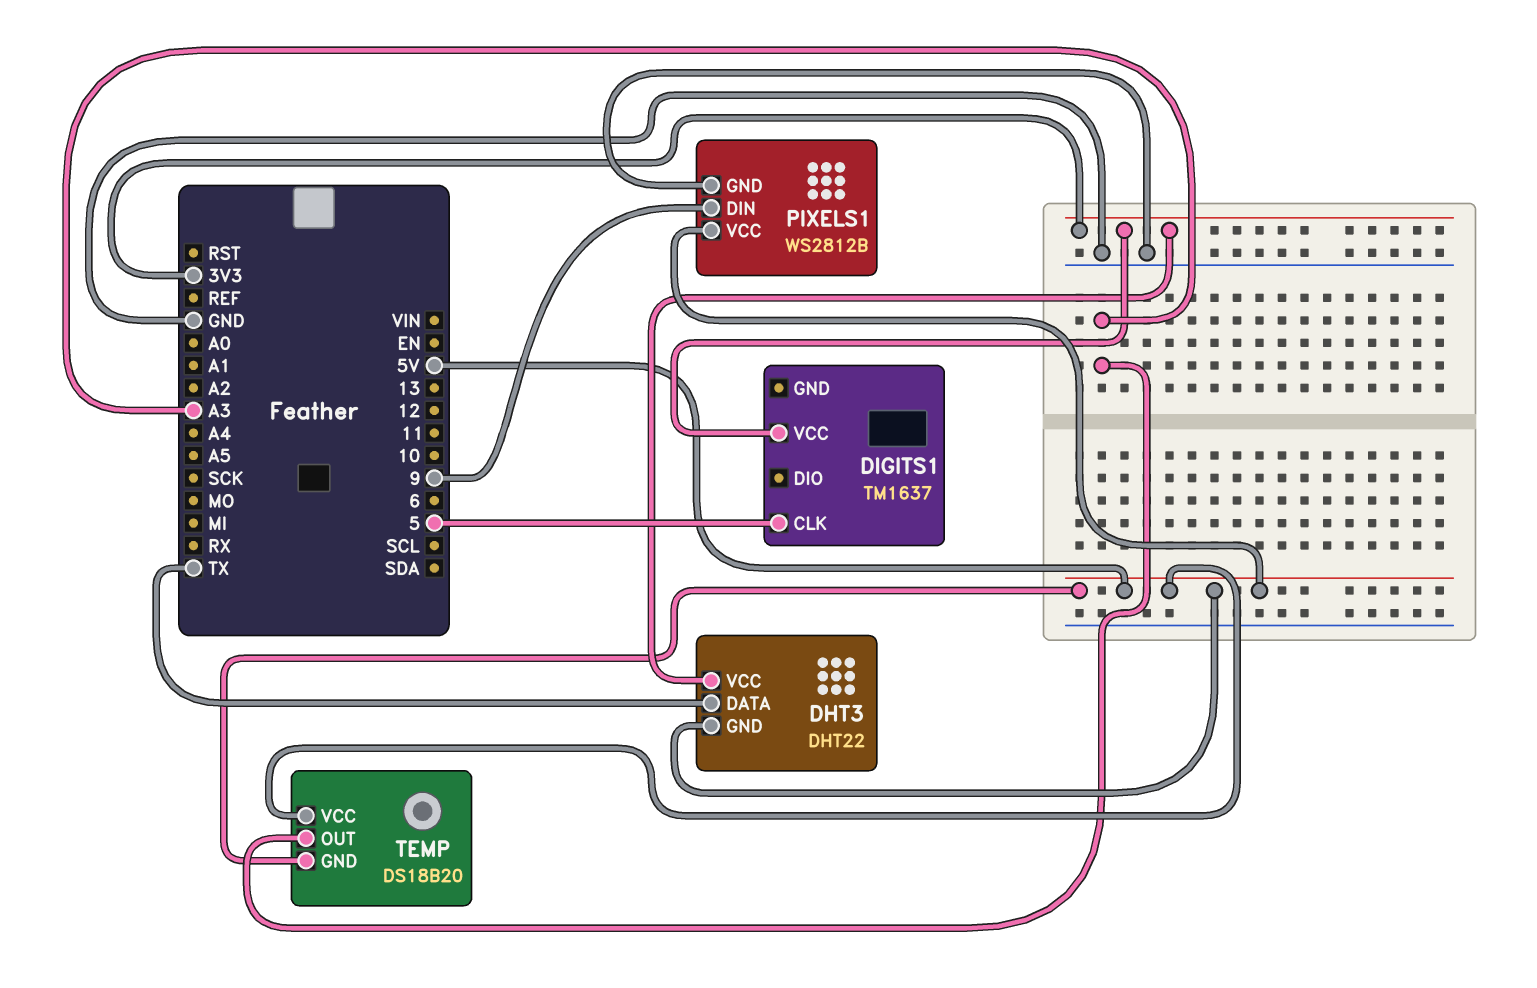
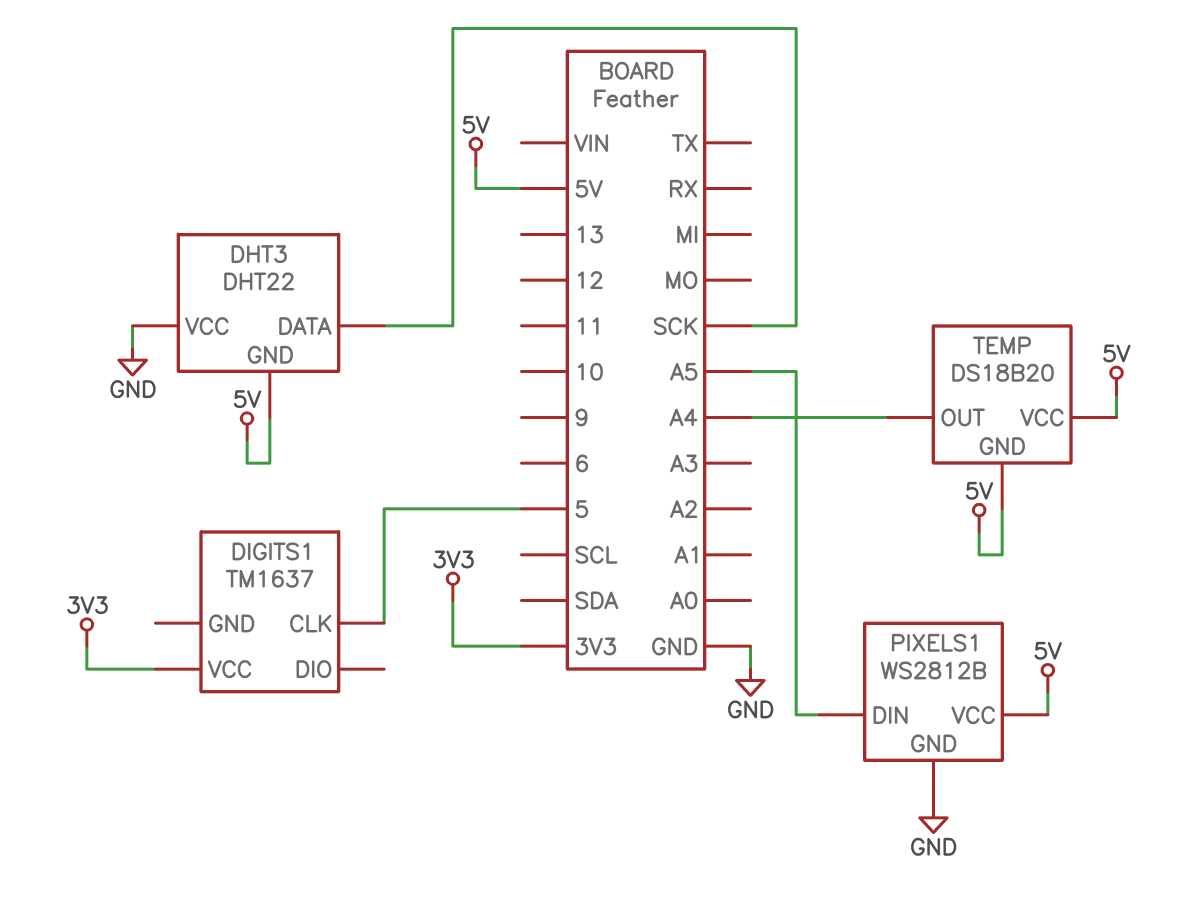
DHT3 pin DATA: TX -> SCK
DHT3 pin VCC: 3V3 -> GND
PIXELS1 pin DIN: 9 -> A5
TEMP pin OUT: A3 -> A4

